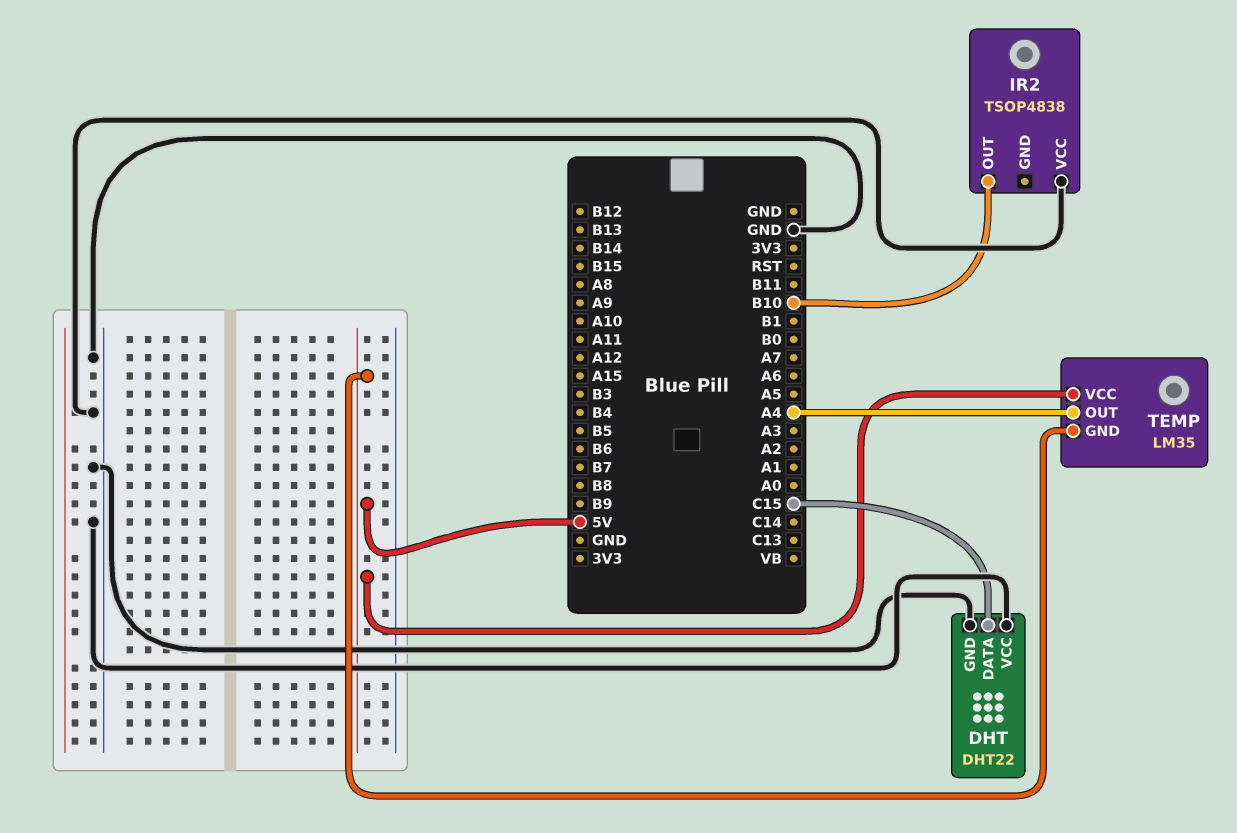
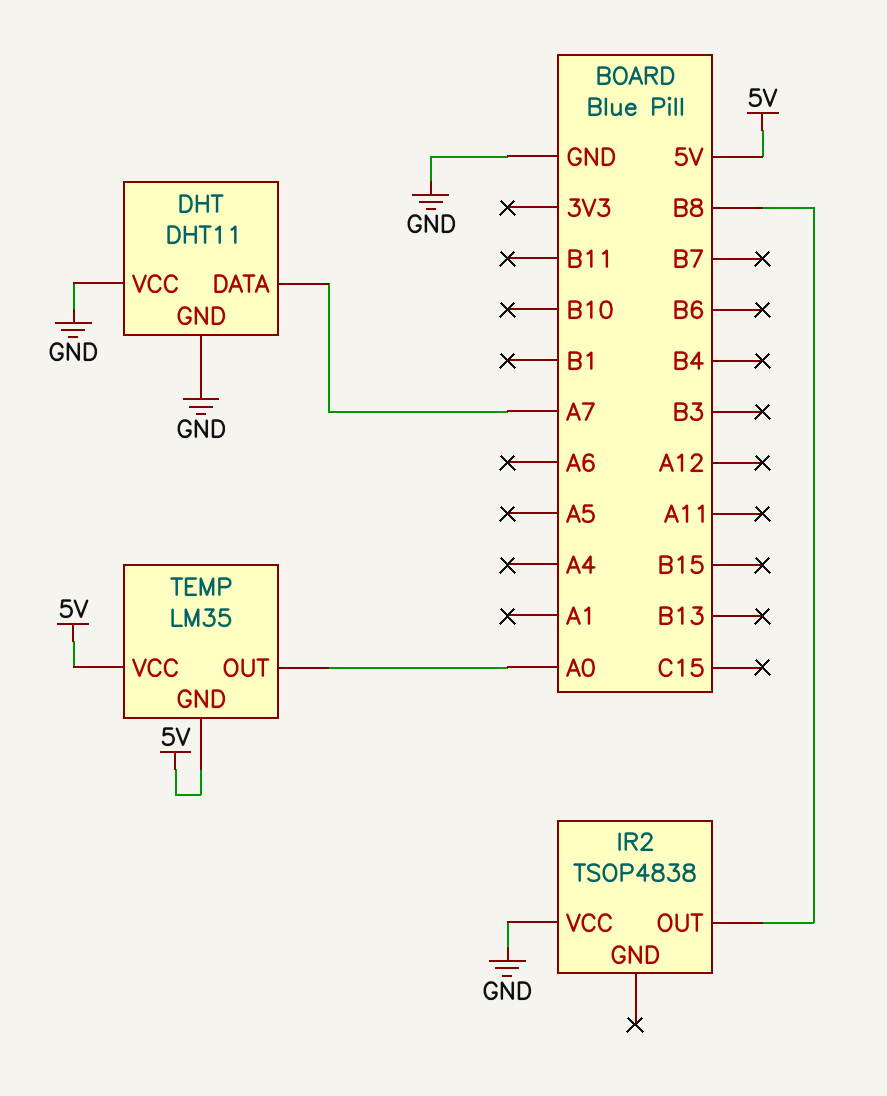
DHT: DHT22 -> DHT11
DHT pin DATA: C15 -> A7
IR2 pin OUT: B10 -> B8
TEMP pin OUT: A4 -> A0

